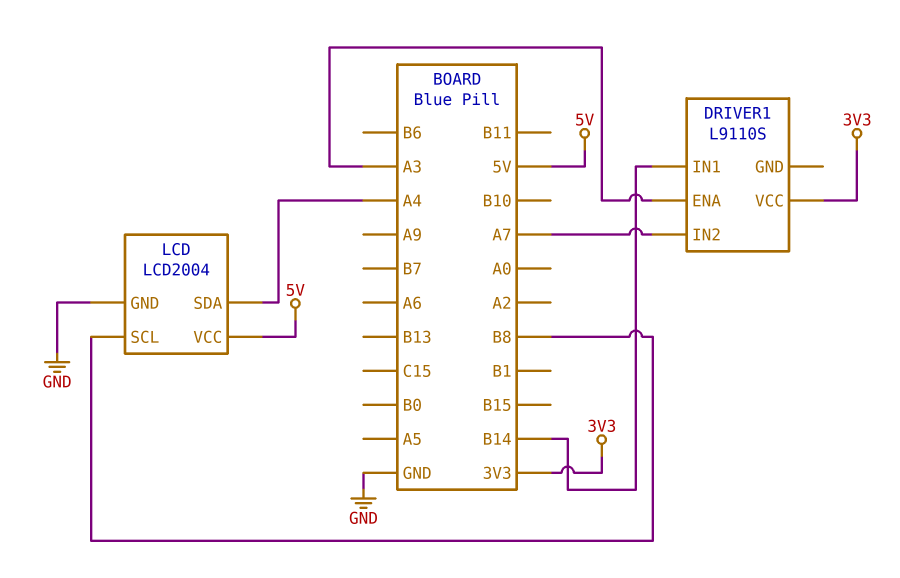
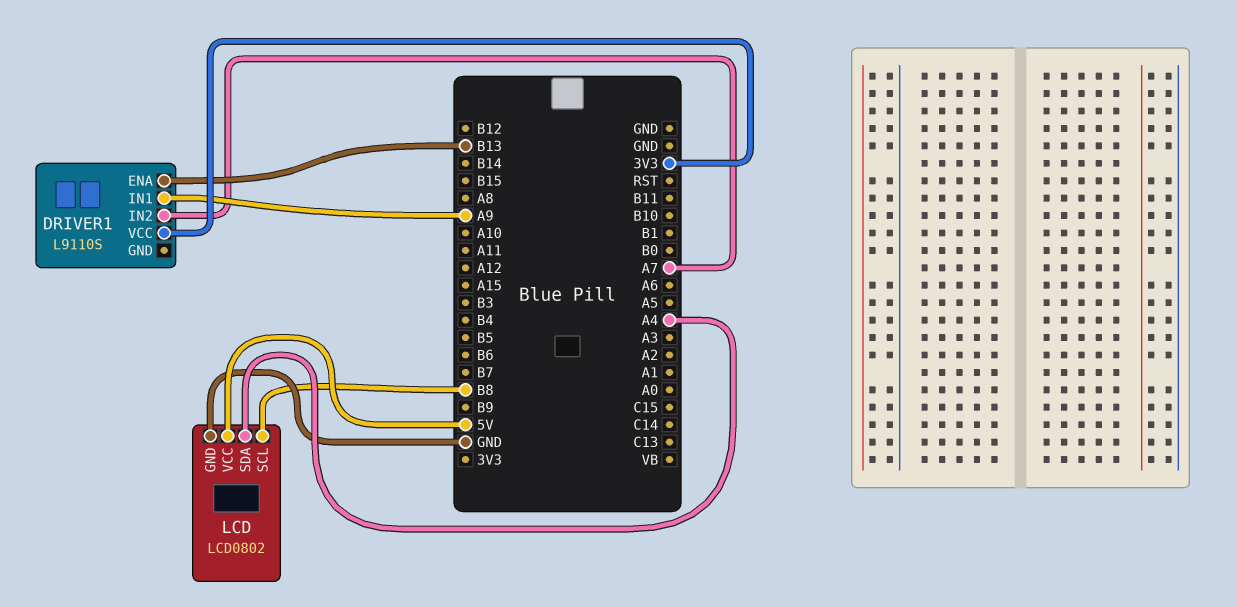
DRIVER1 pin ENA: A3 -> B13
DRIVER1 pin IN1: B14 -> A9
LCD: LCD2004 -> LCD0802

